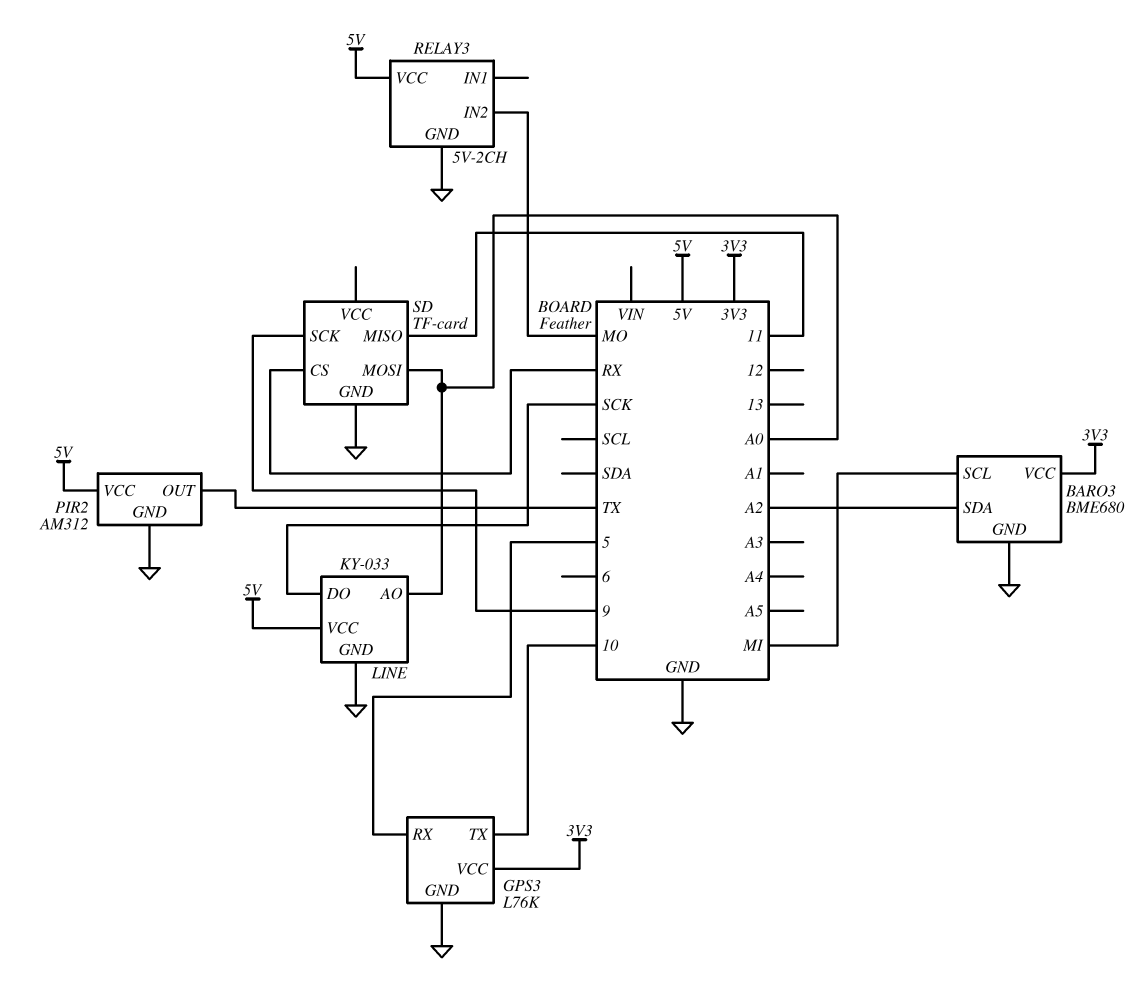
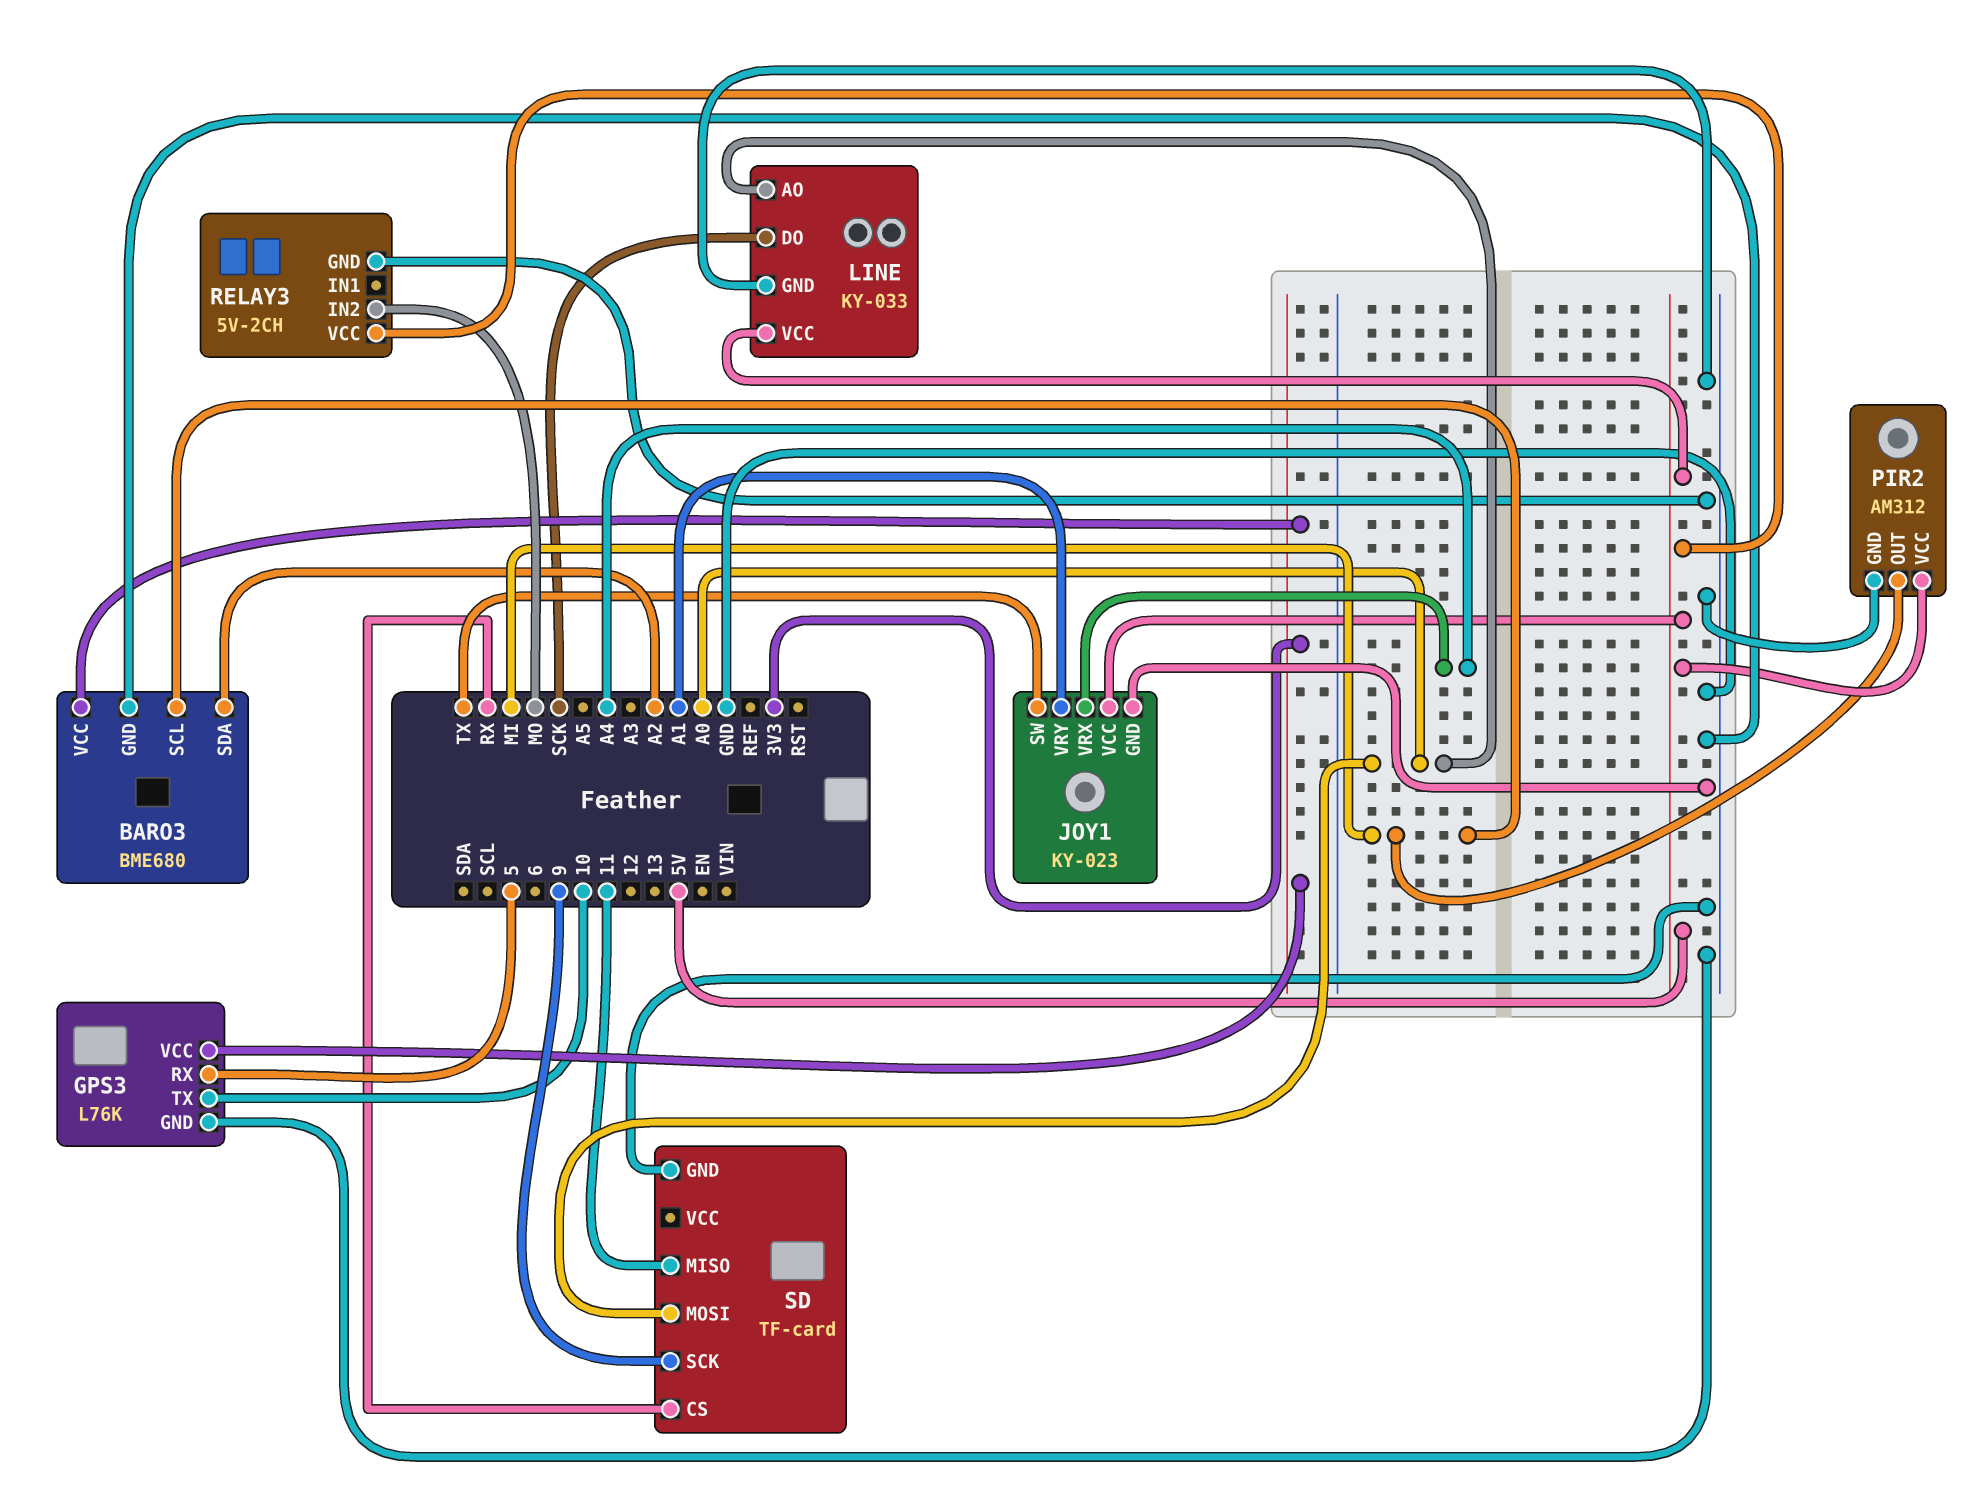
JOY1: none -> KY-023
JOY1 pin GND: none -> GND
JOY1 pin SW: none -> TX
JOY1 pin VCC: none -> 5V
JOY1 pin VRX: none -> A4
JOY1 pin VRY: none -> A1
PIR2 pin OUT: TX -> MI

